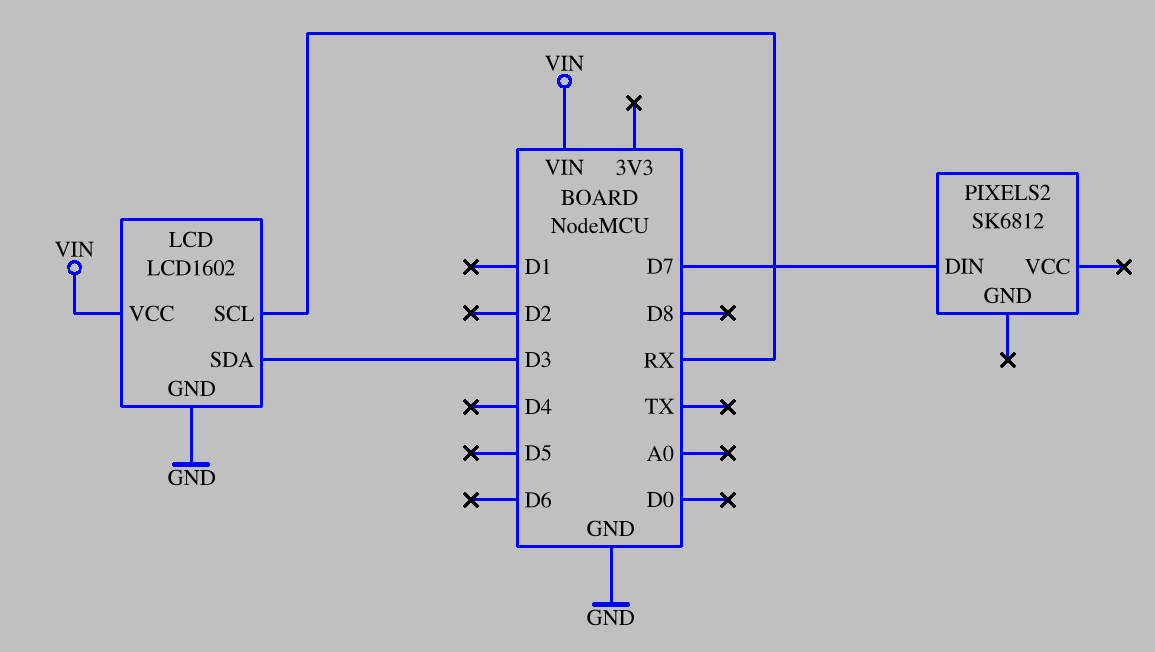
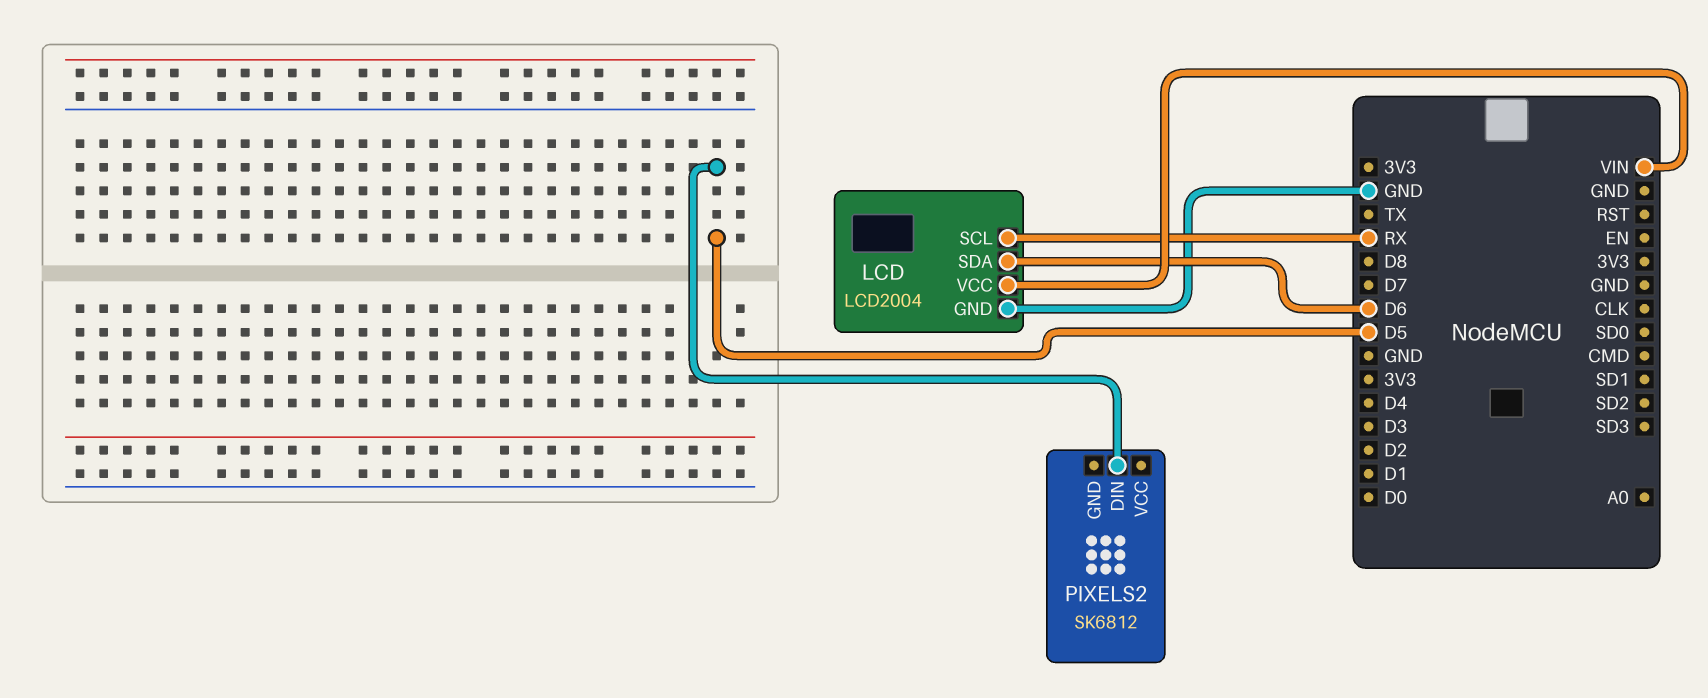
LCD: LCD1602 -> LCD2004
LCD pin SDA: D3 -> D6
PIXELS2 pin DIN: D7 -> D5

